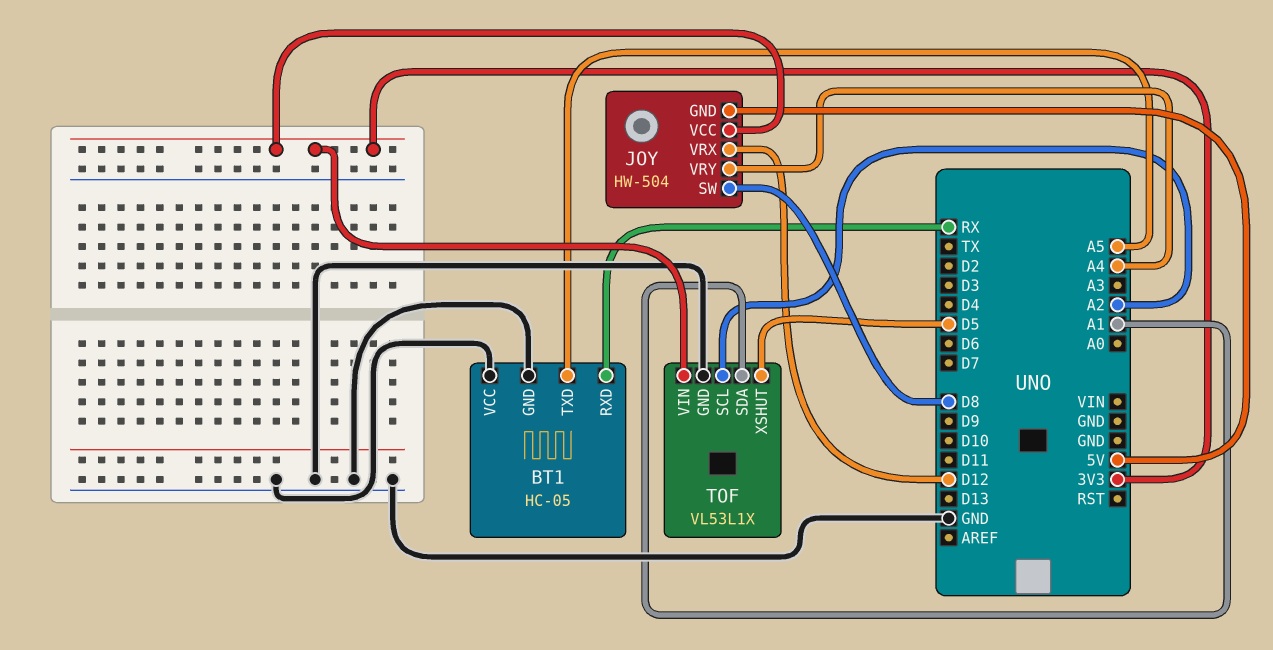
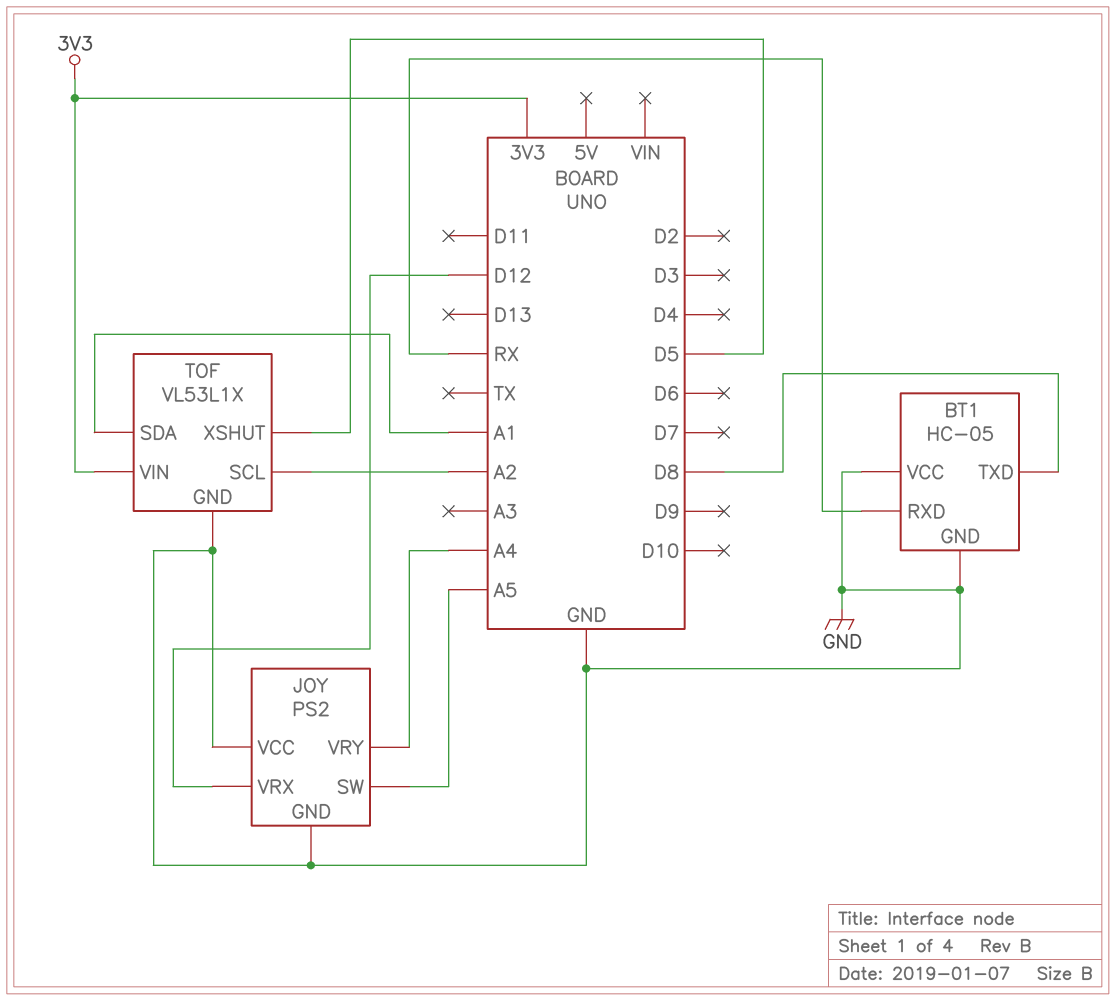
BT1 pin TXD: A5 -> D8
JOY: HW-504 -> PS2
JOY pin GND: 5V -> GND
JOY pin SW: D8 -> A5
JOY pin VCC: 3V3 -> GND

